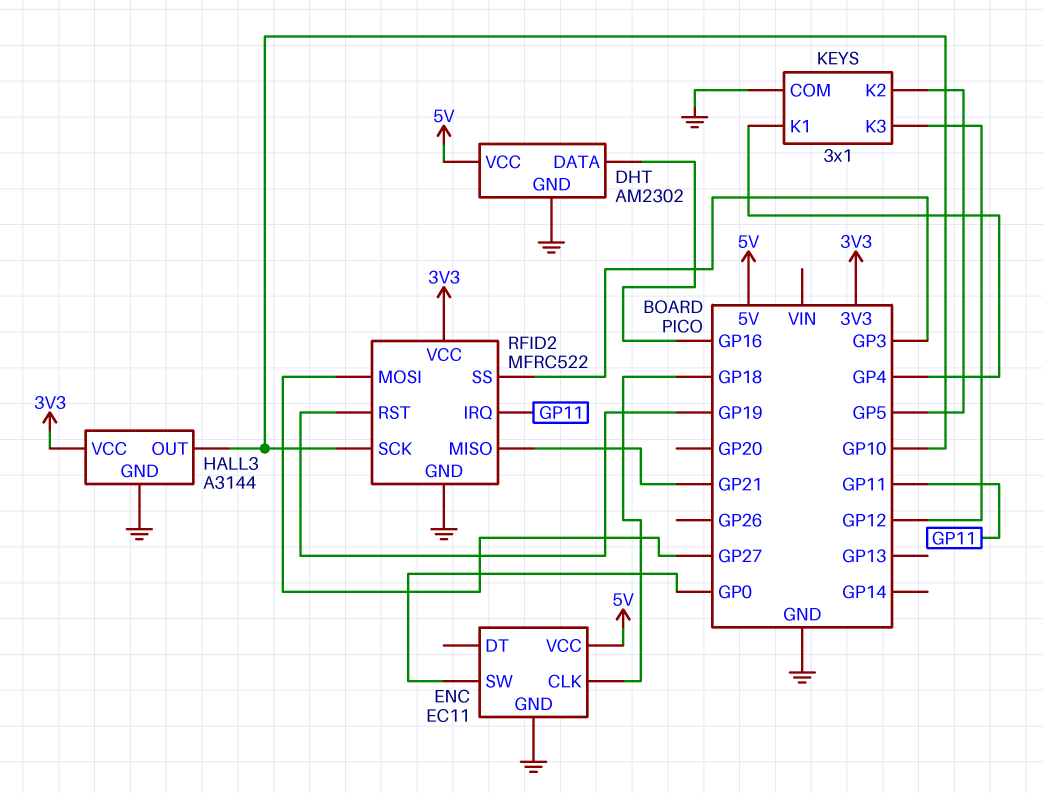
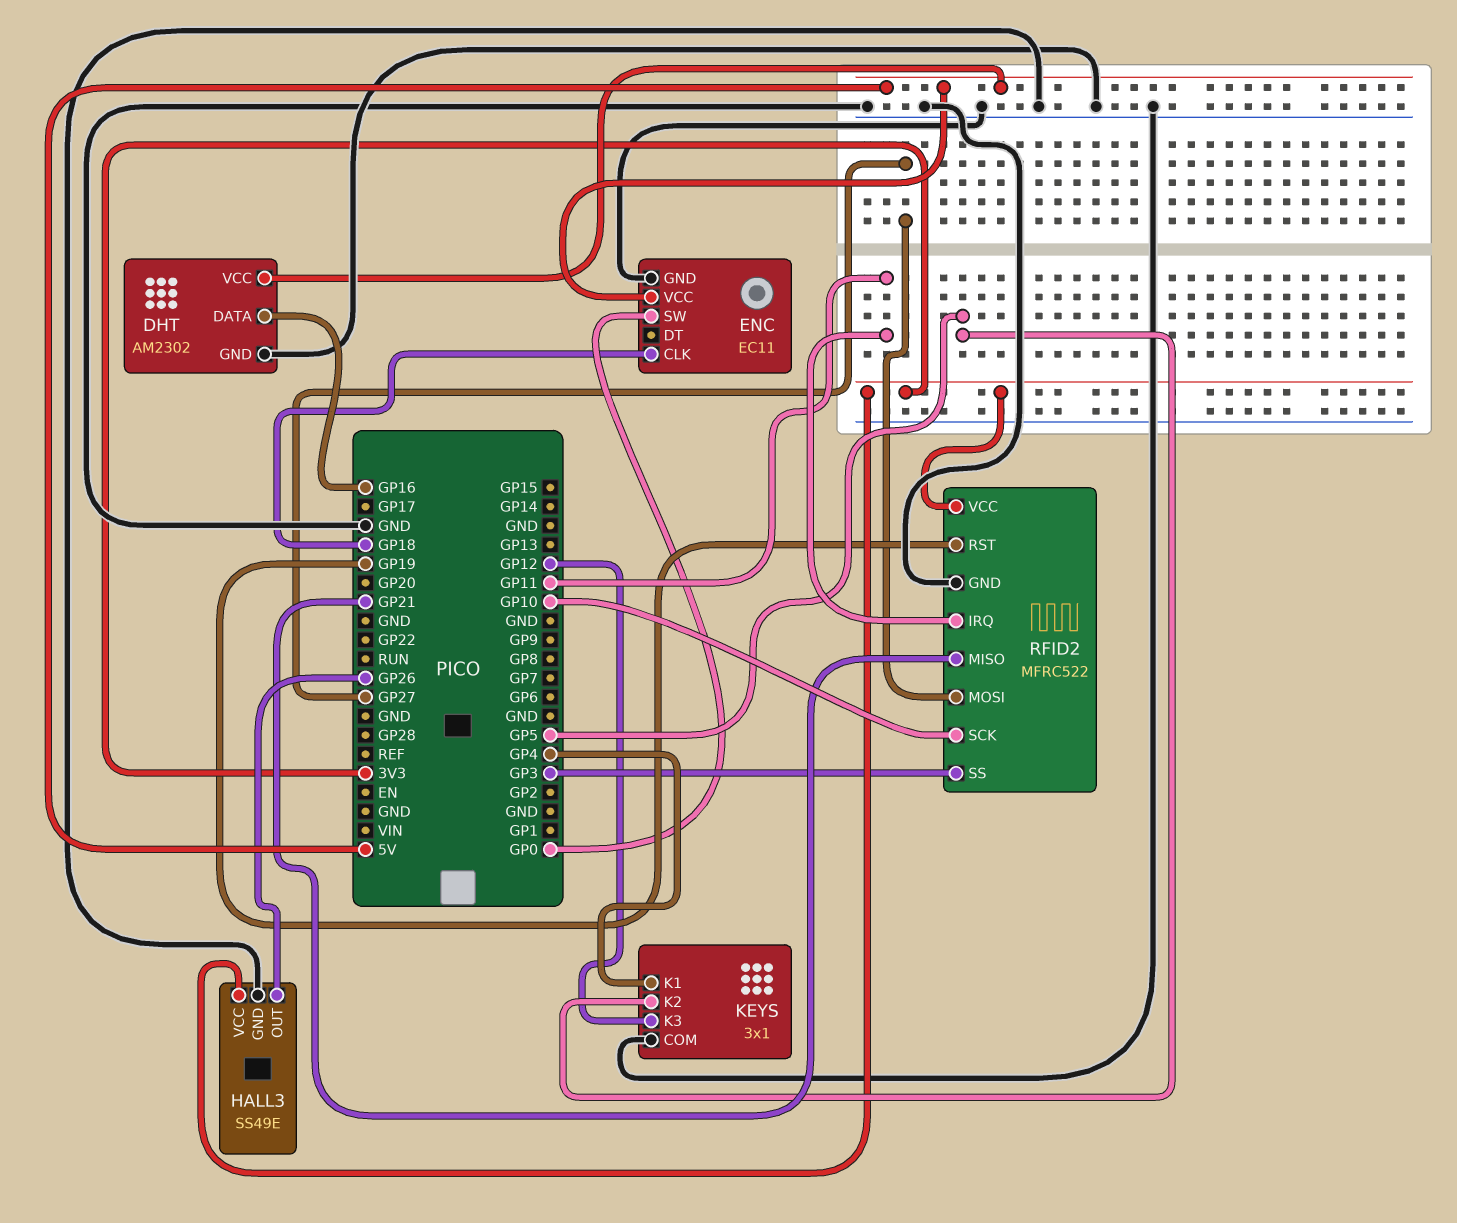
HALL3: A3144 -> SS49E
HALL3 pin OUT: GP10 -> GP26

